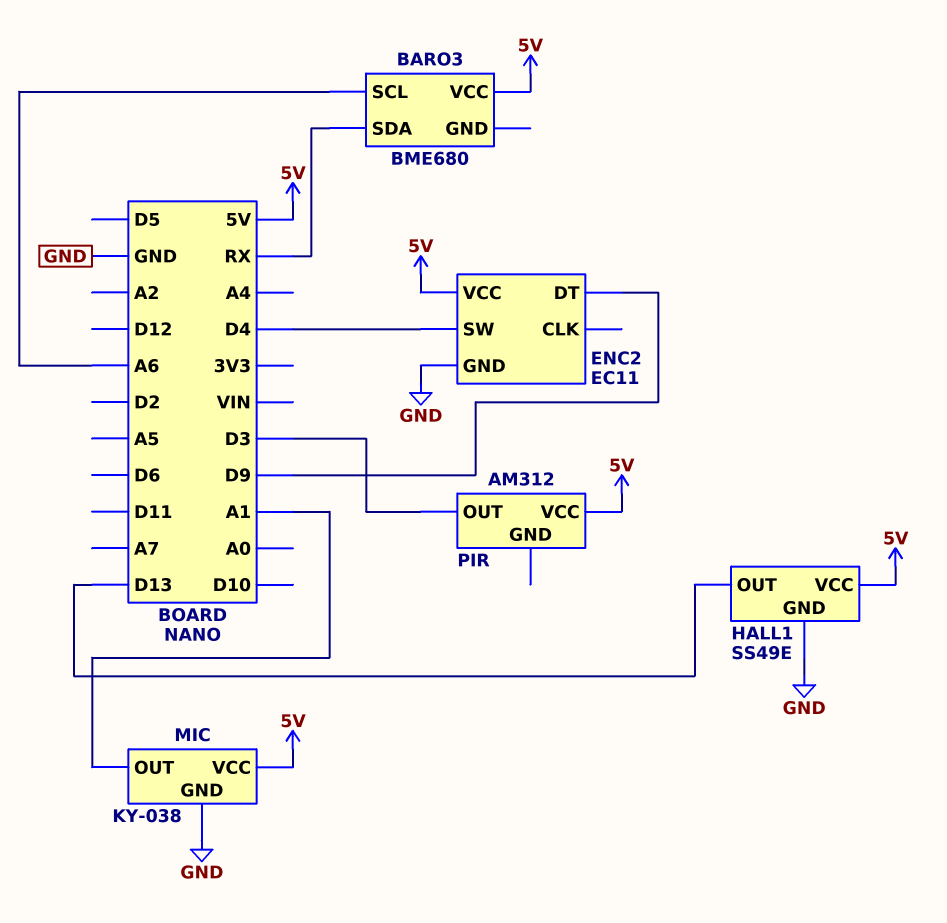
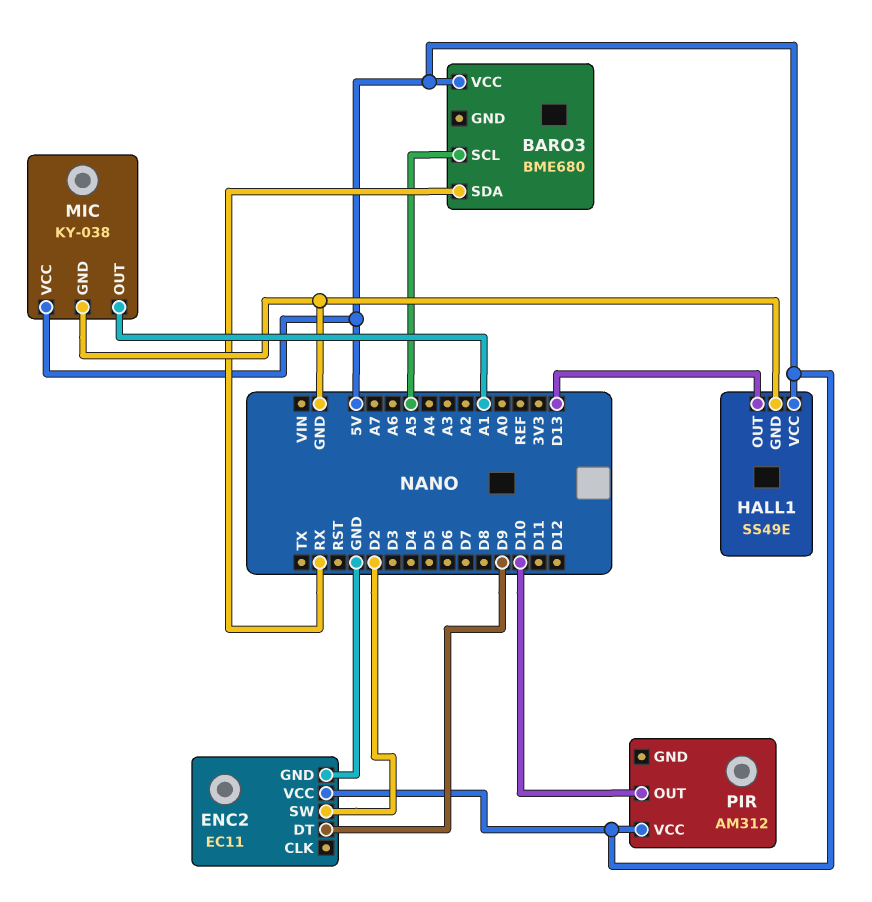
BARO3 pin SCL: A6 -> A5
ENC2 pin SW: D4 -> D2
PIR pin OUT: D3 -> D10

